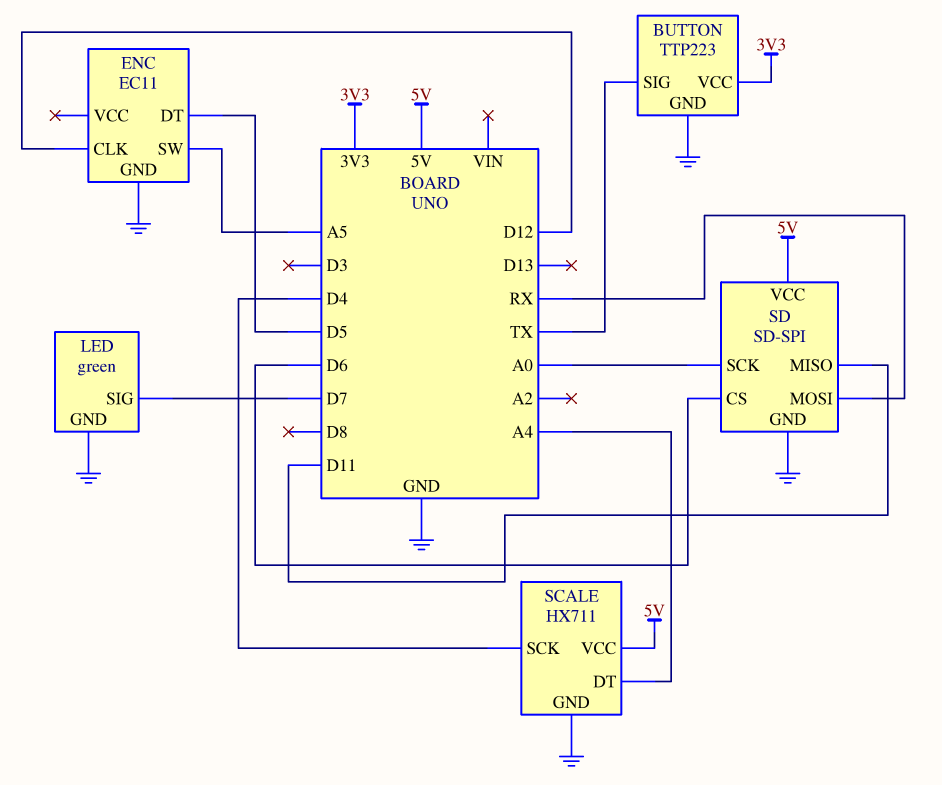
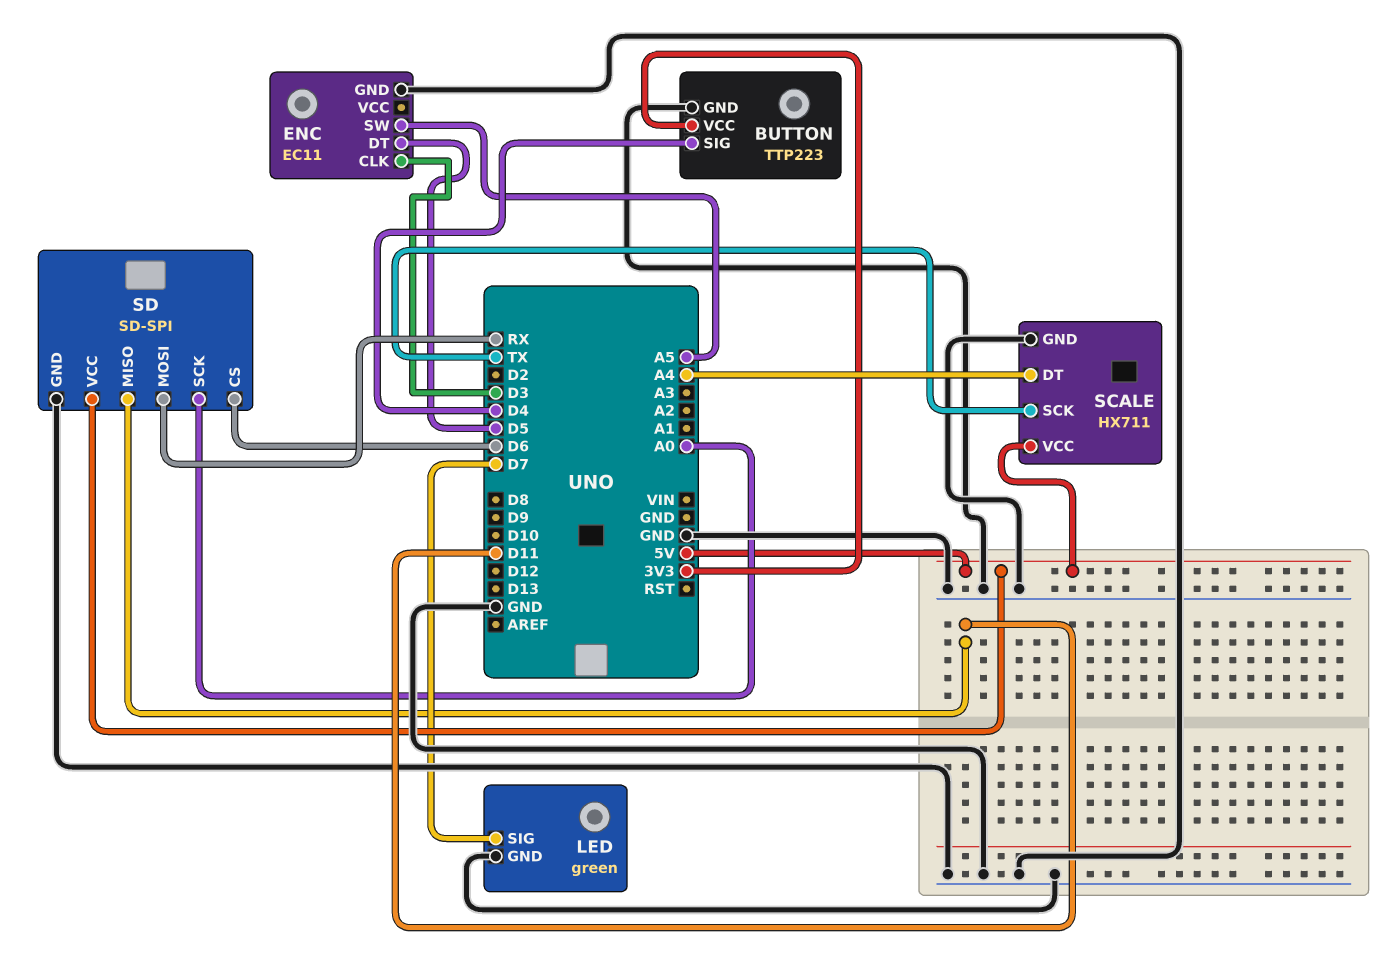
BUTTON pin SIG: TX -> D4
ENC pin CLK: D12 -> D3
SCALE pin SCK: D4 -> TX

